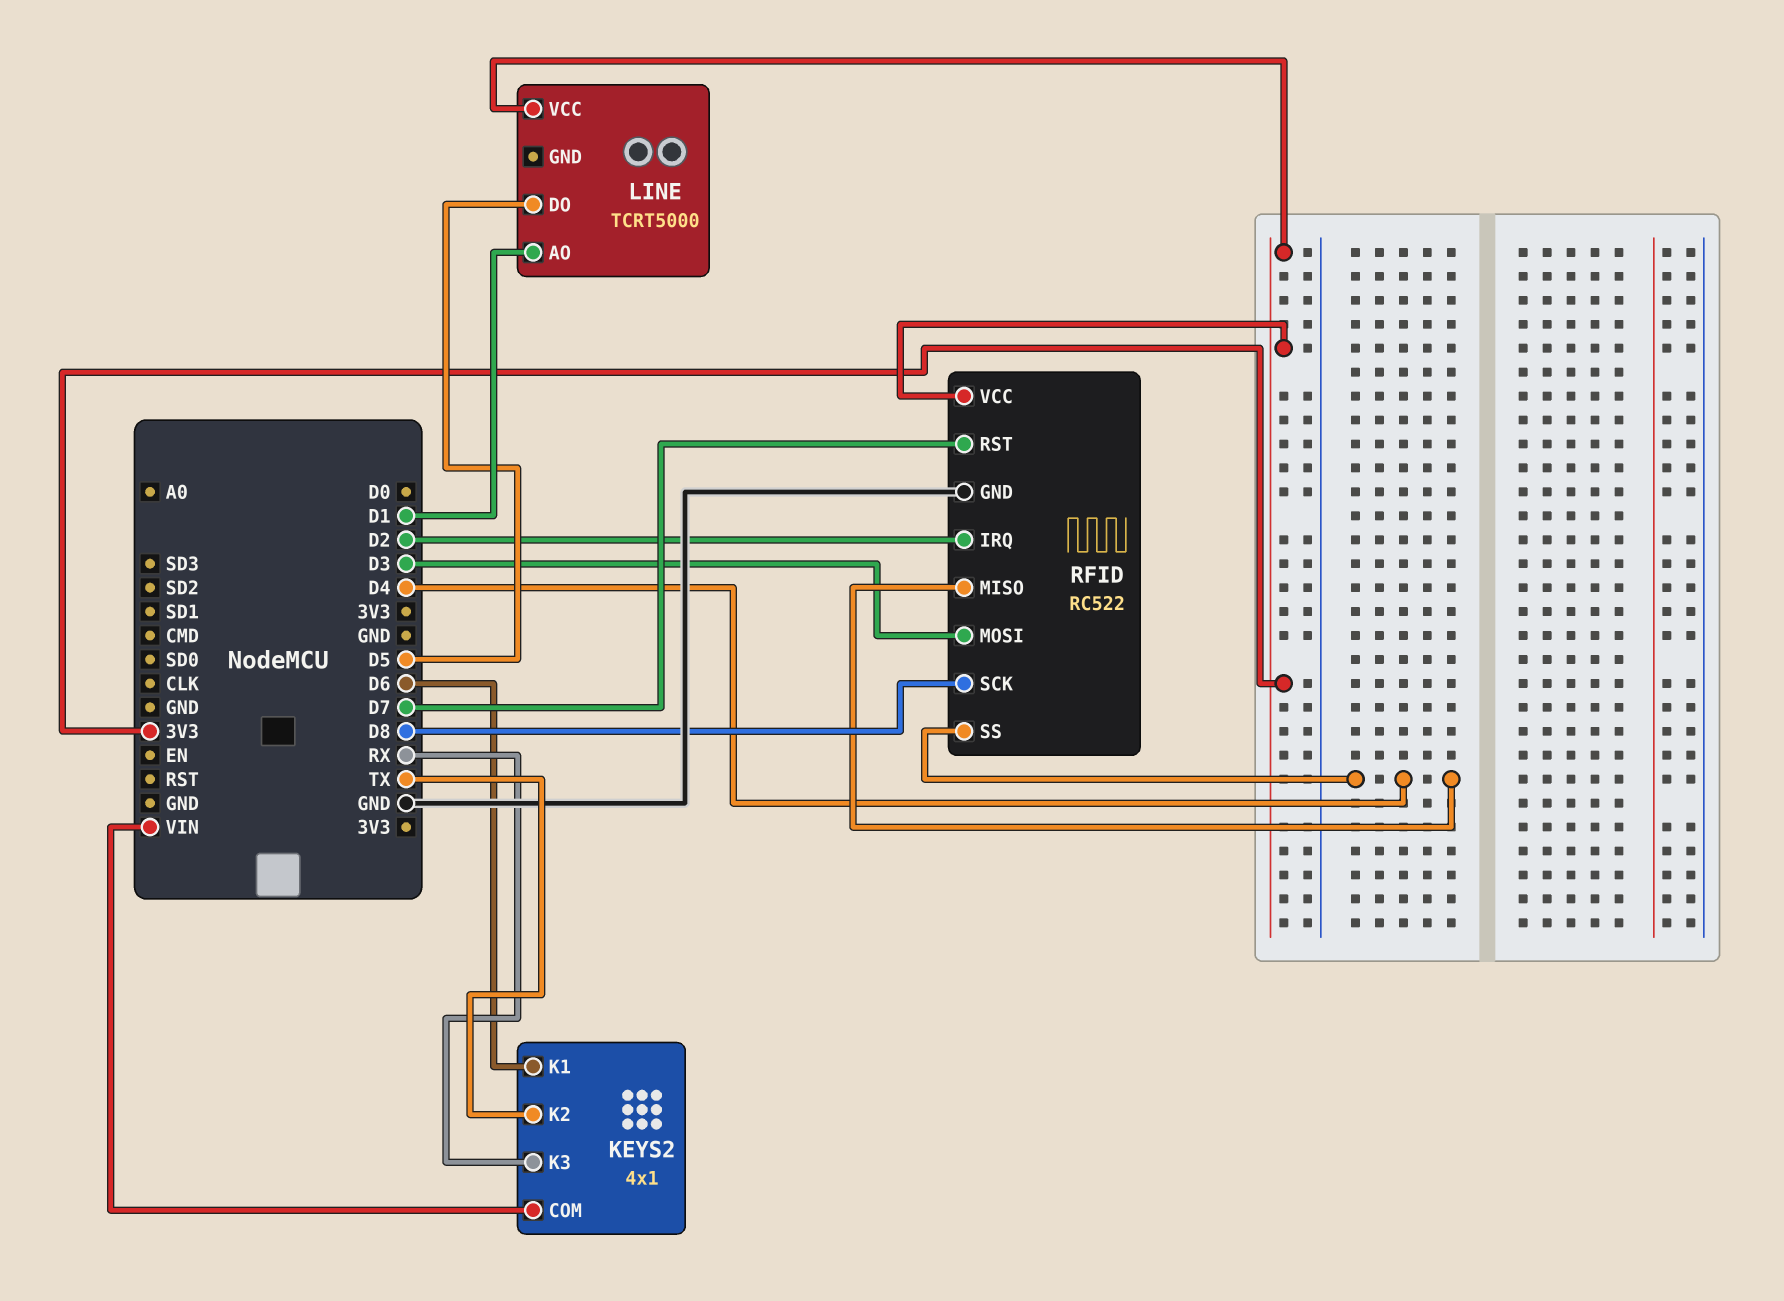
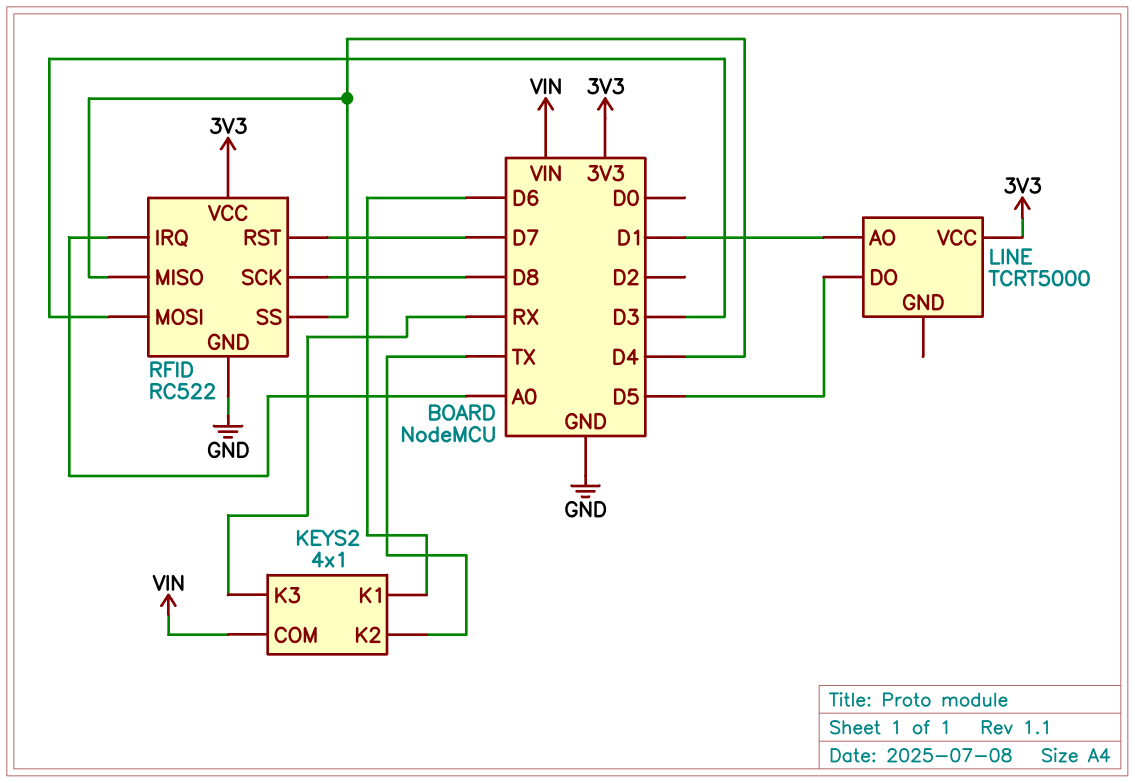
RFID pin IRQ: D2 -> A0

